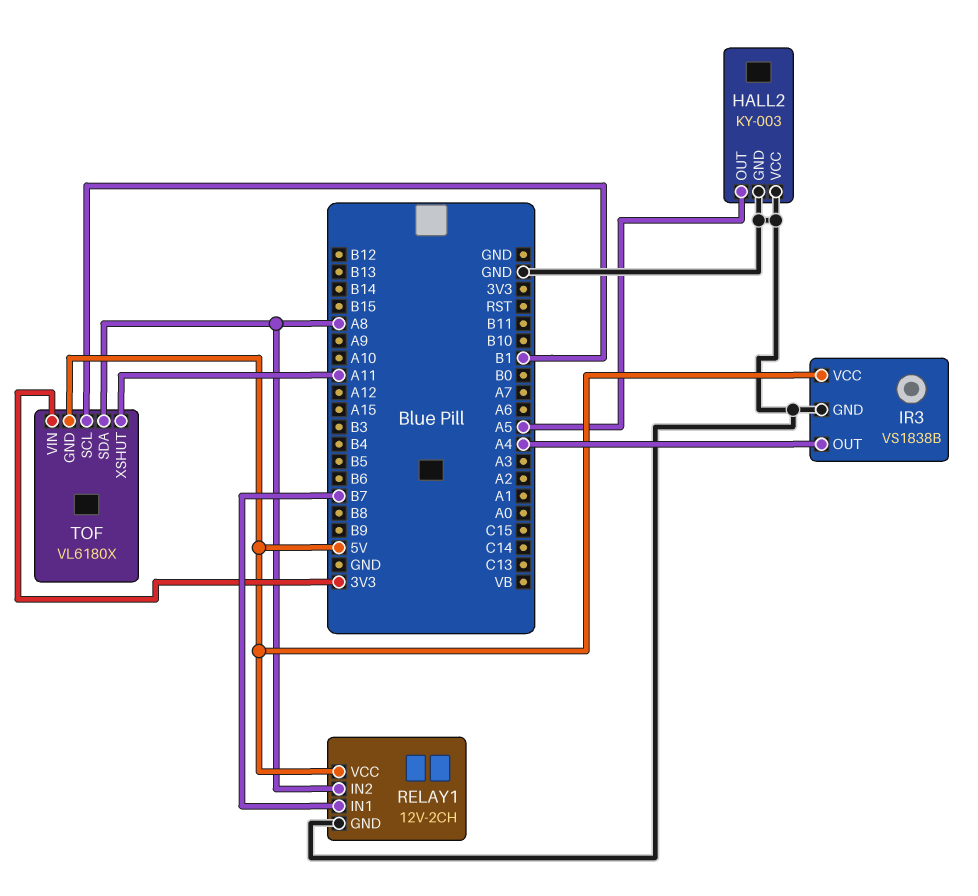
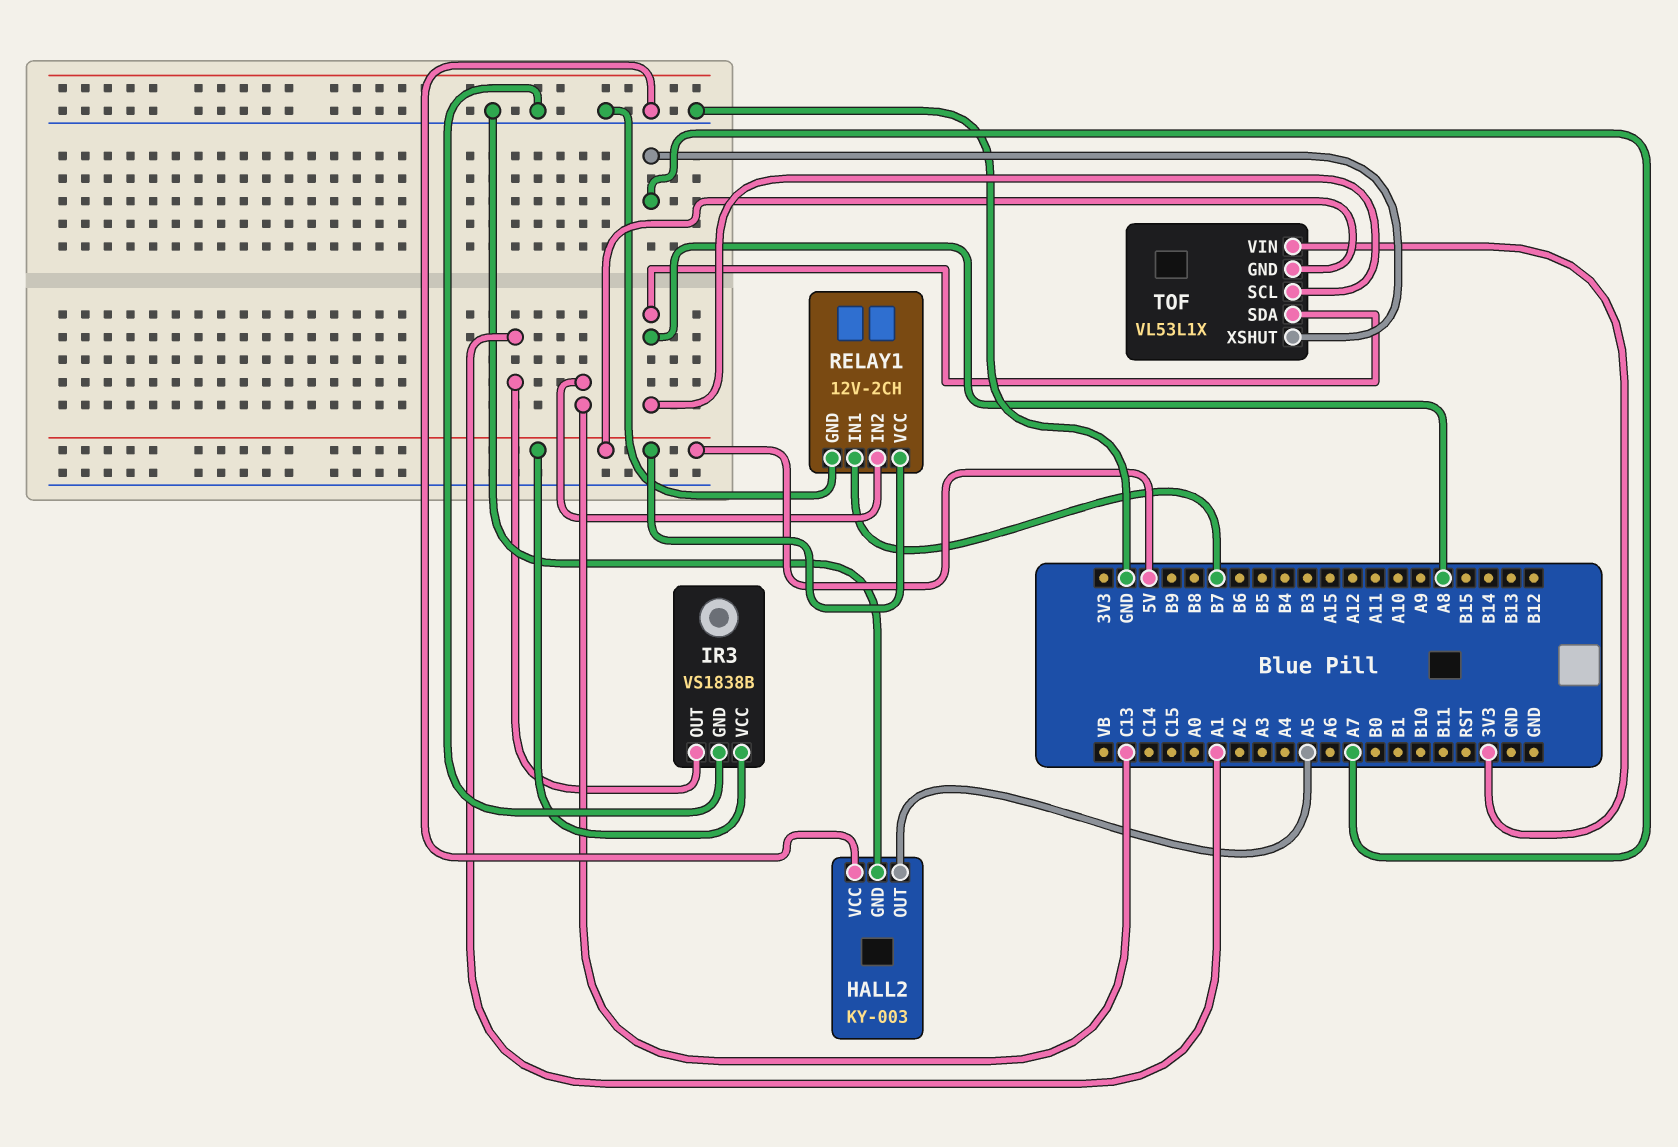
IR3 pin OUT: A4 -> A1
RELAY1 pin IN2: A8 -> C13
TOF: VL6180X -> VL53L1X
TOF pin SCL: B1 -> A8
TOF pin XSHUT: A11 -> A7

